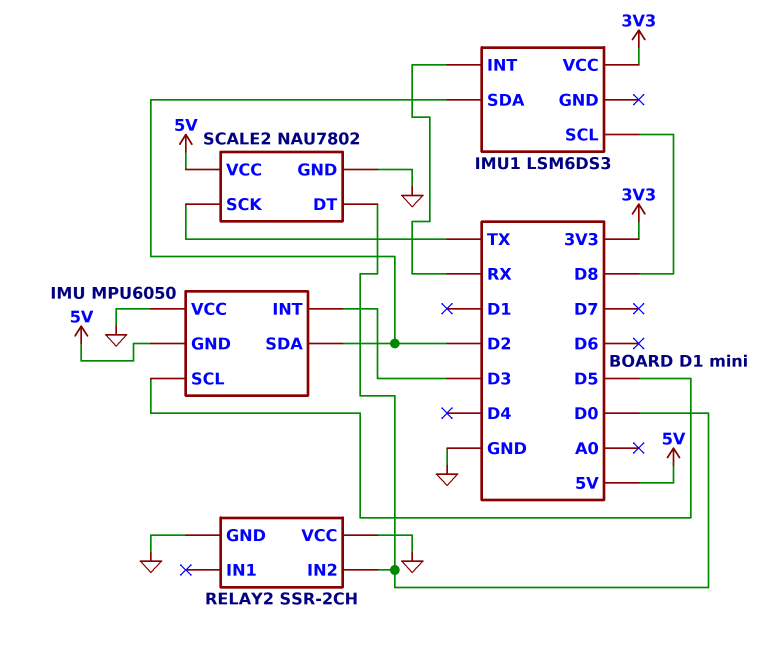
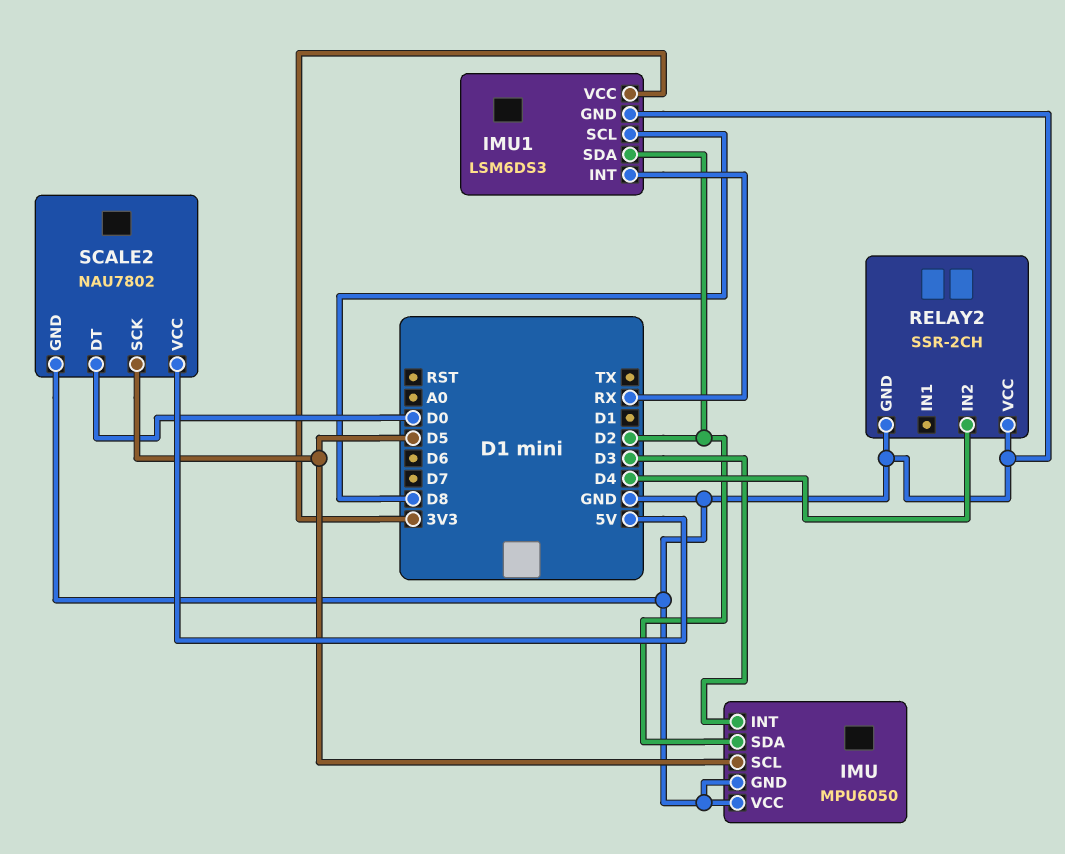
IMU pin GND: 5V -> GND
IMU1 pin GND: none -> GND
RELAY2 pin IN2: D0 -> D4
SCALE2 pin SCK: TX -> D5

